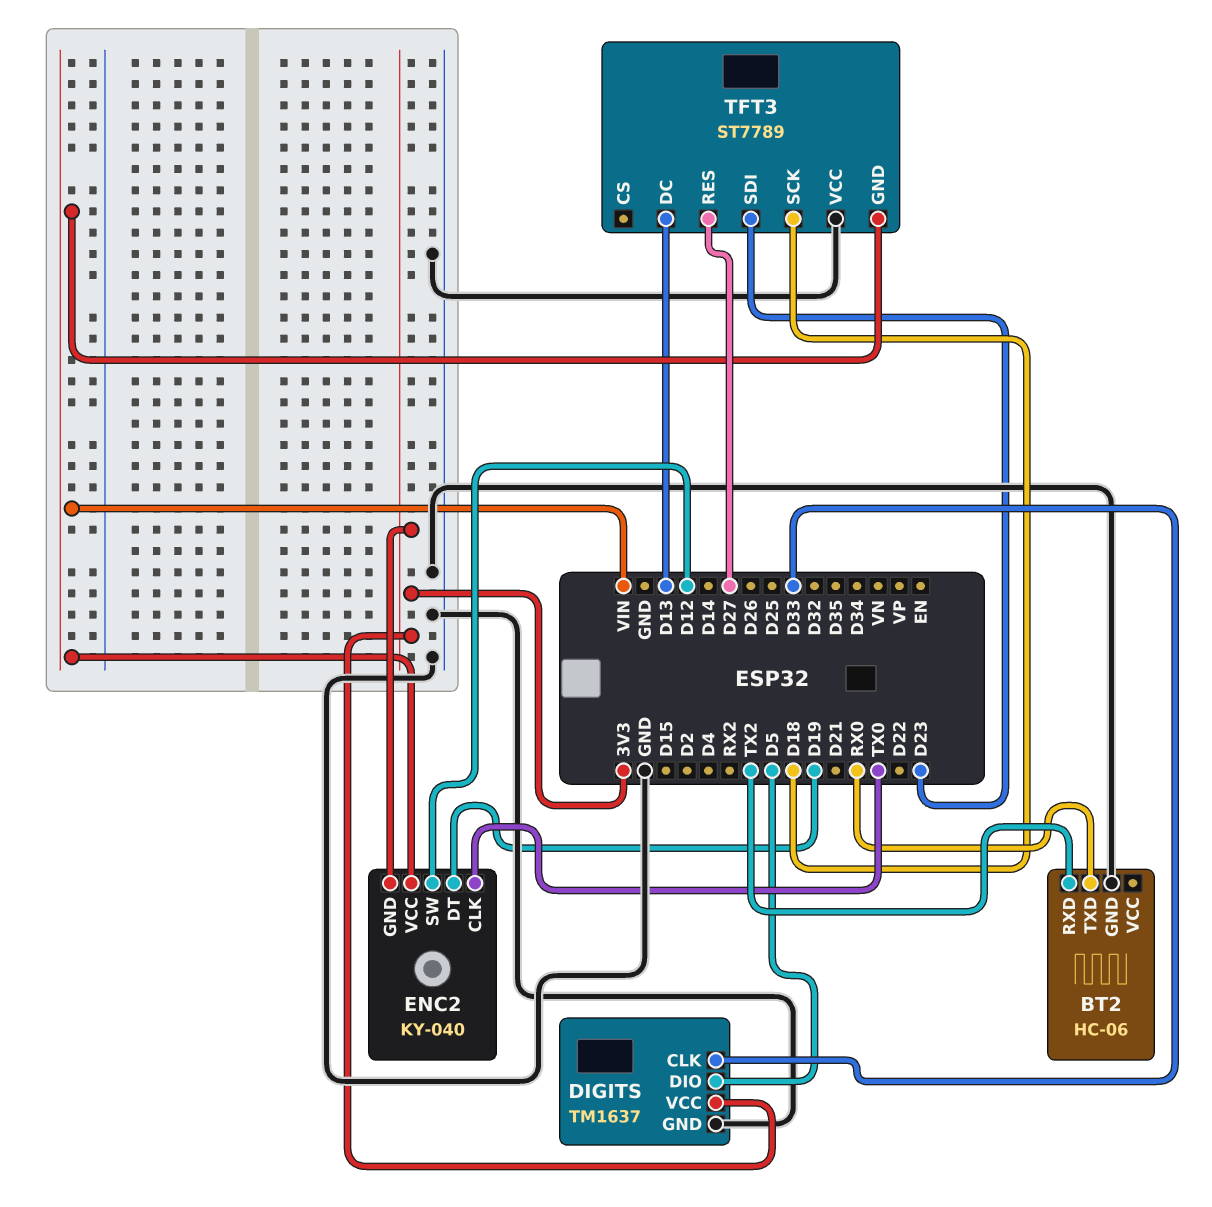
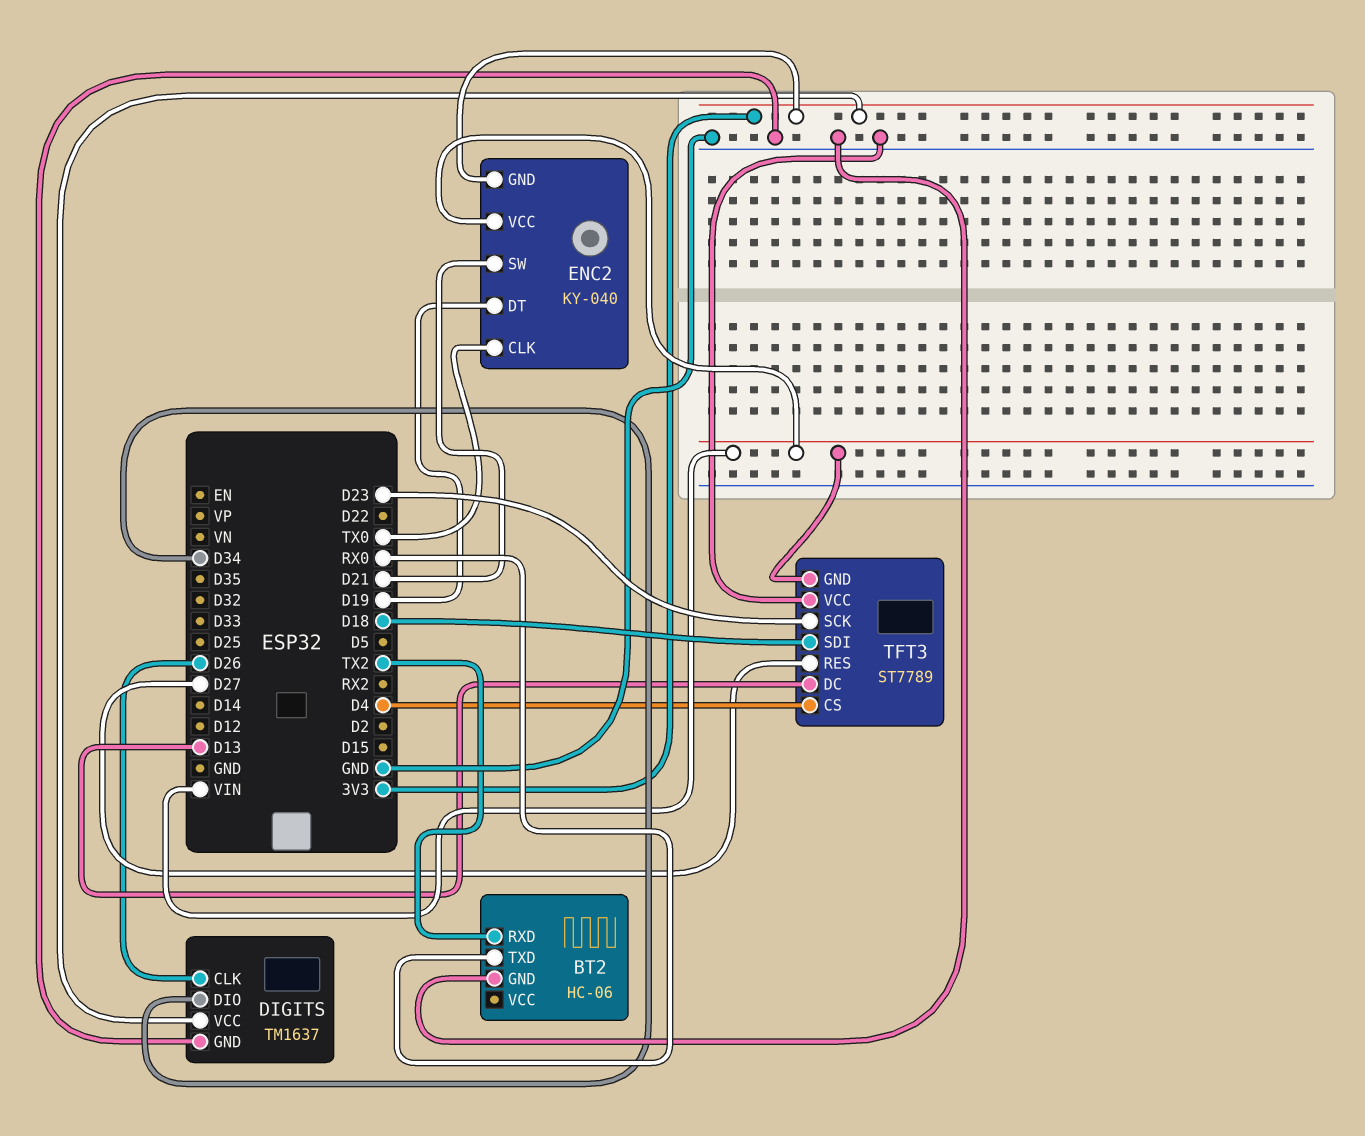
DIGITS pin CLK: D33 -> D26
DIGITS pin DIO: D5 -> D34
ENC2 pin SW: D12 -> D21
TFT3 pin CS: none -> D4
TFT3 pin SCK: D18 -> D23
TFT3 pin SDI: D23 -> D18

